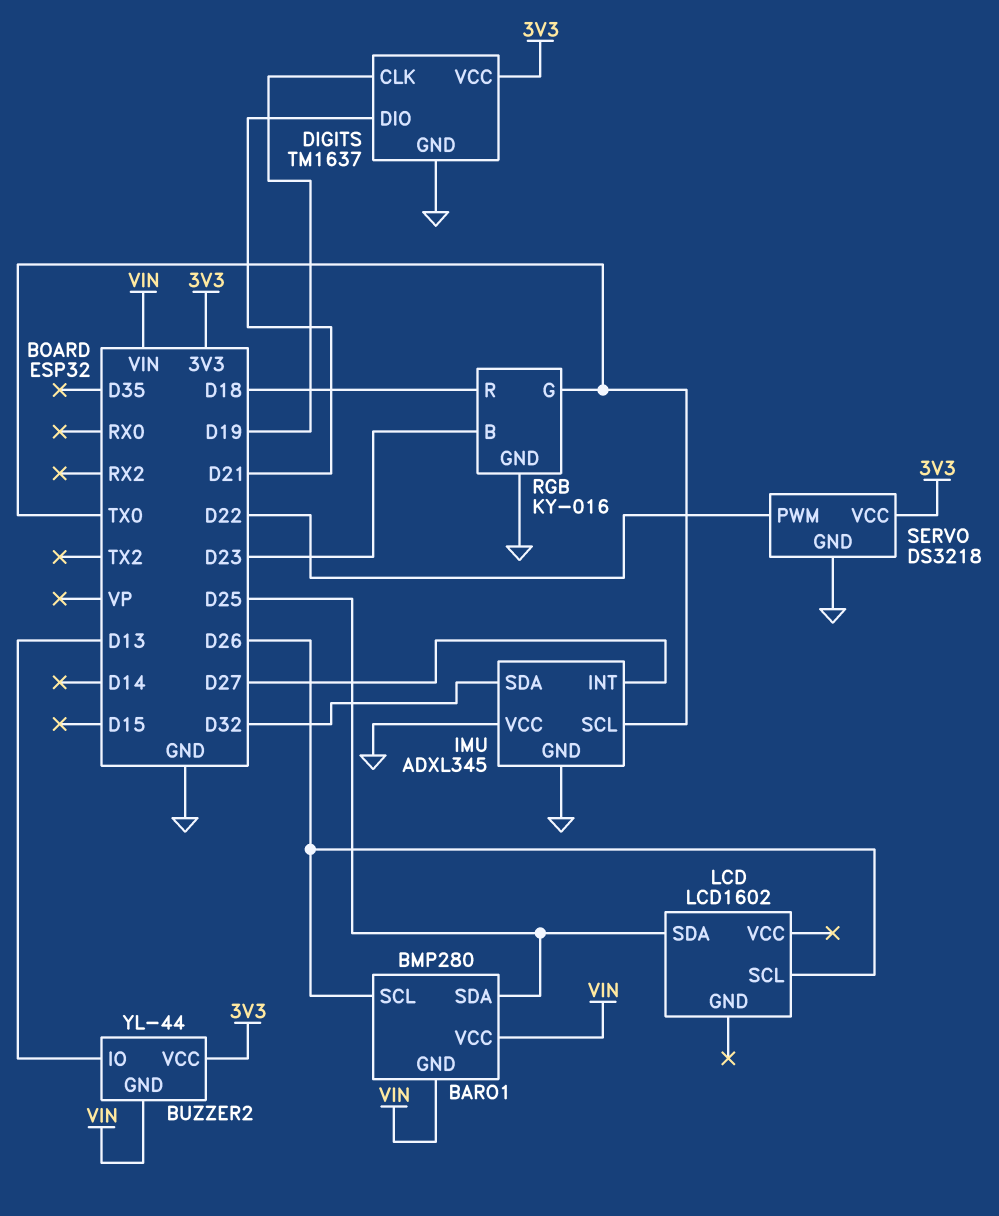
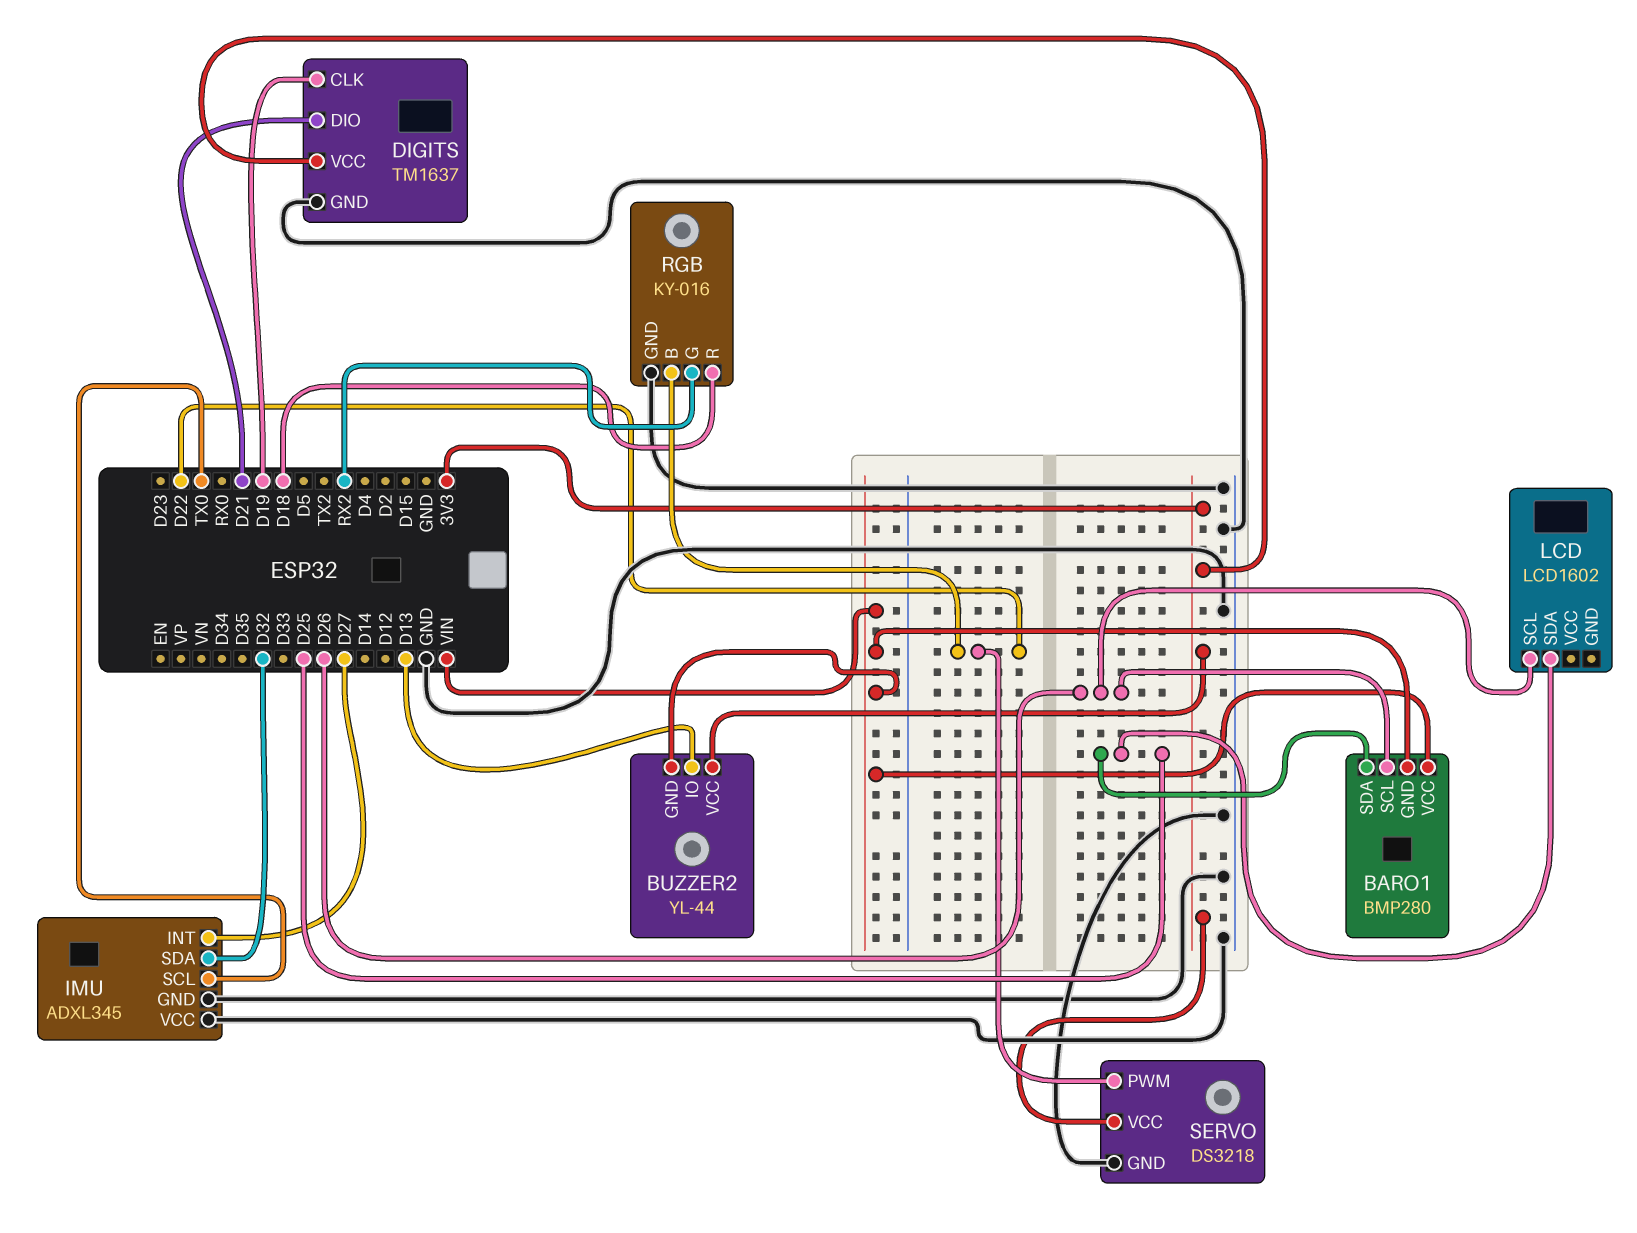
RGB pin B: D23 -> D22
RGB pin G: TX0 -> RX2

